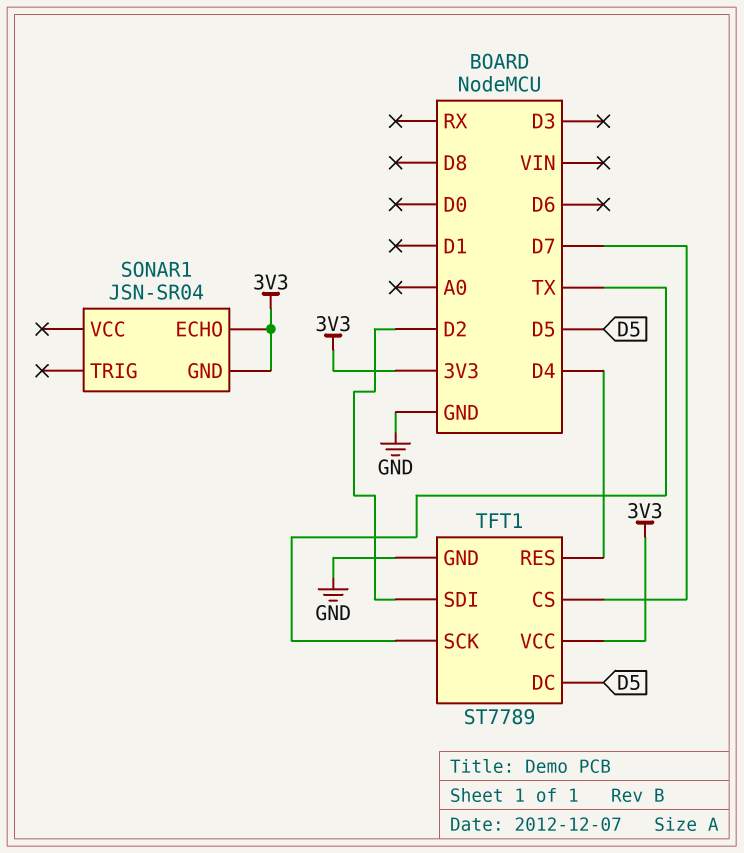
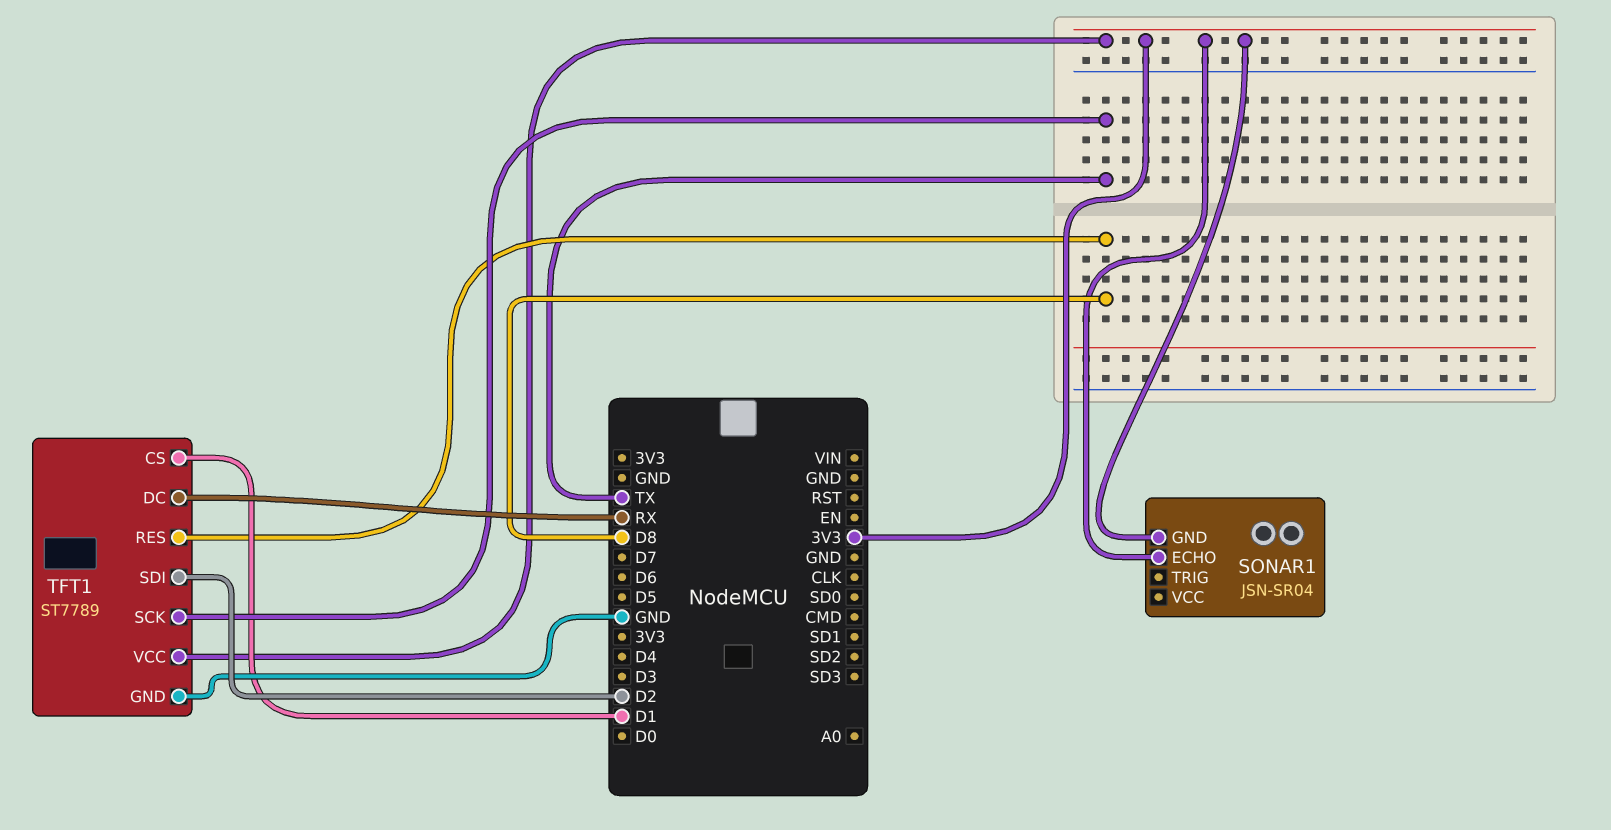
TFT1 pin CS: D7 -> D1
TFT1 pin DC: D5 -> RX
TFT1 pin RES: D4 -> D8

